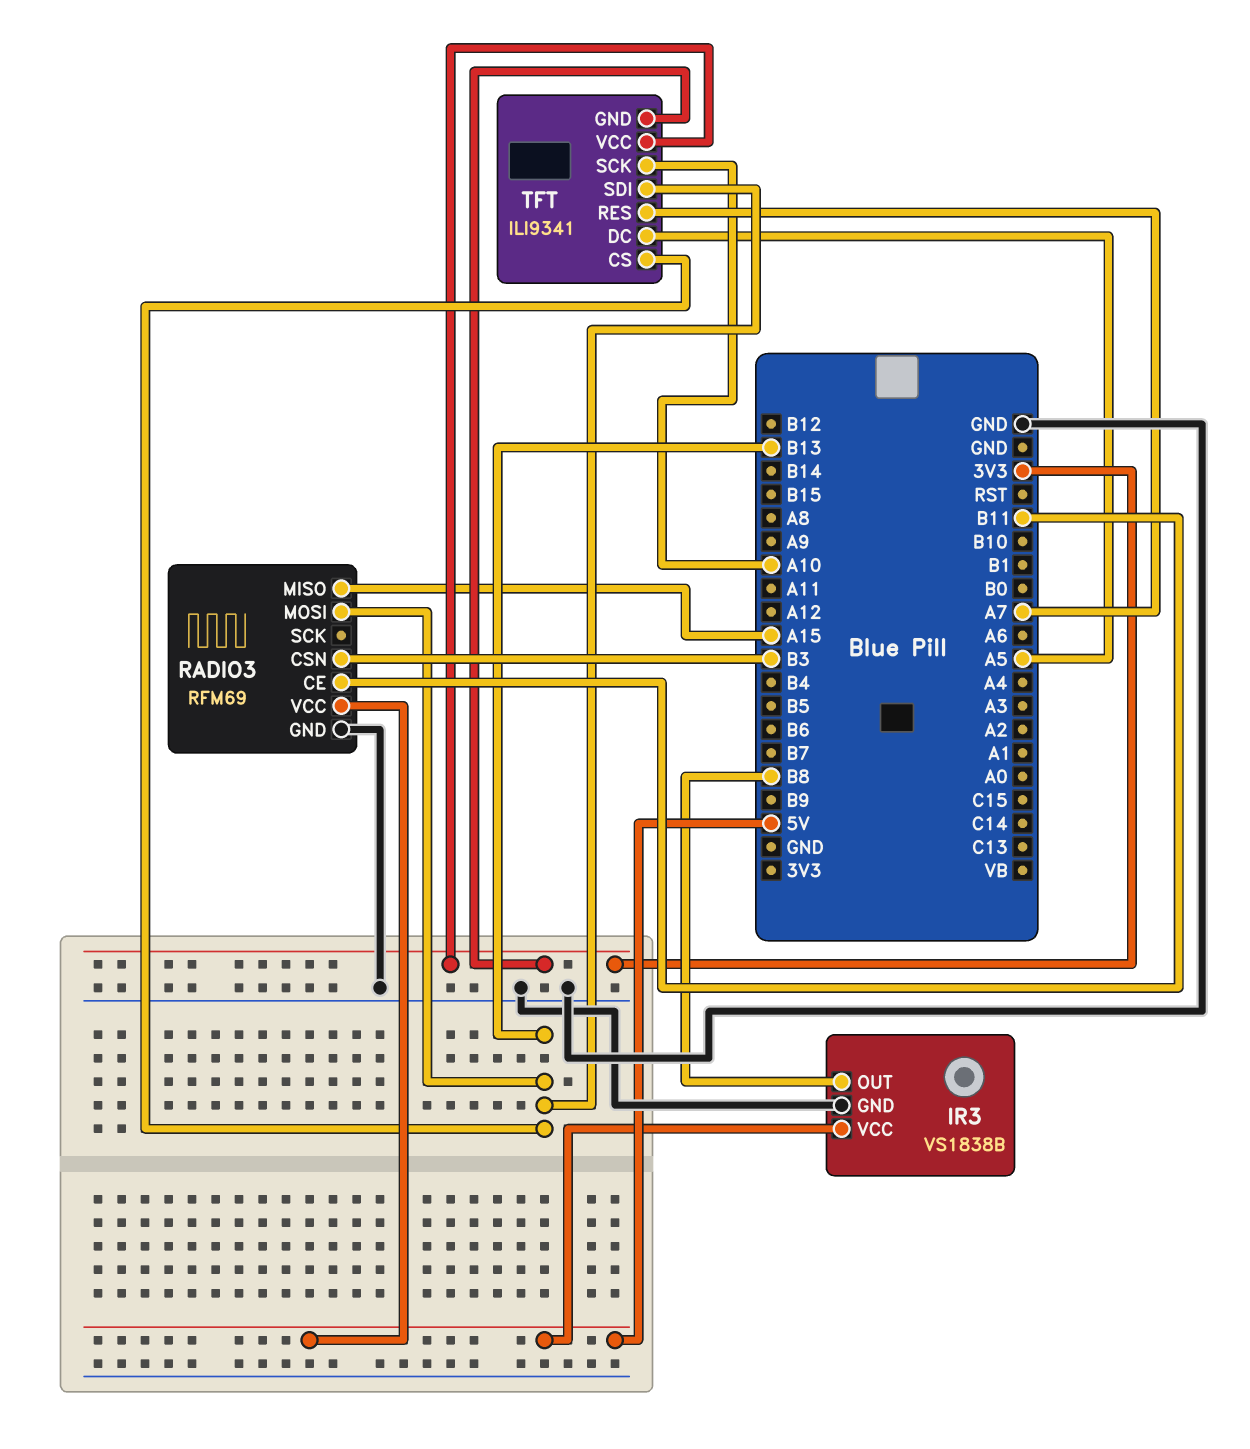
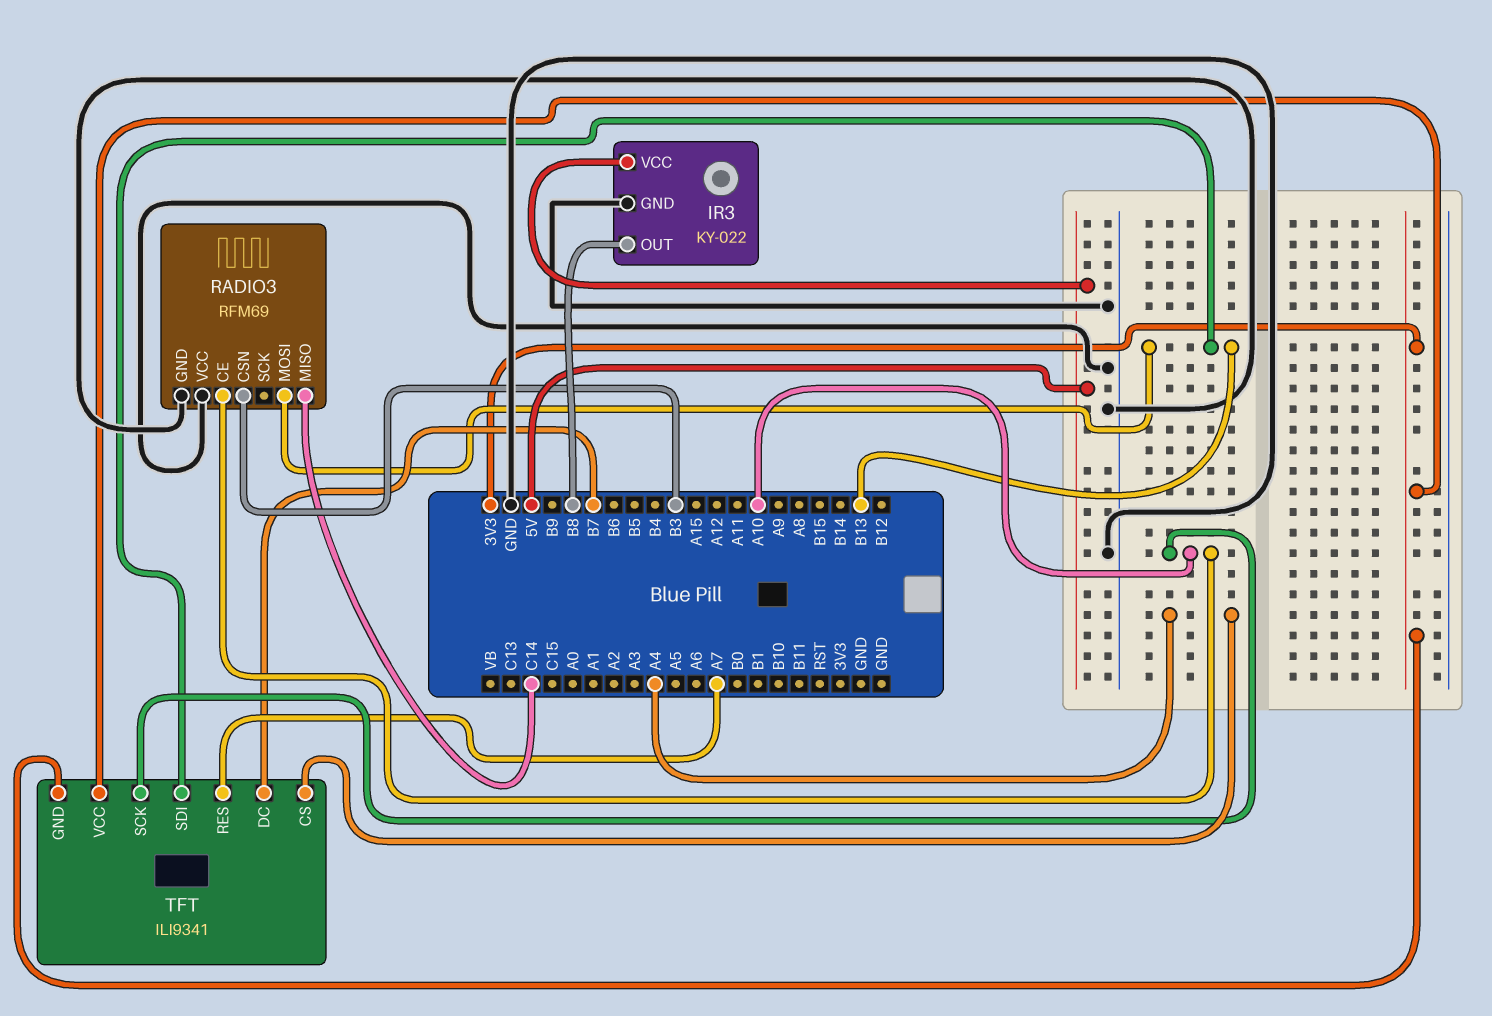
IR3: VS1838B -> KY-022
RADIO3 pin CE: B11 -> A10
RADIO3 pin MISO: A15 -> C14
RADIO3 pin VCC: 5V -> GND
TFT pin CS: B13 -> A4
TFT pin DC: A5 -> B7

